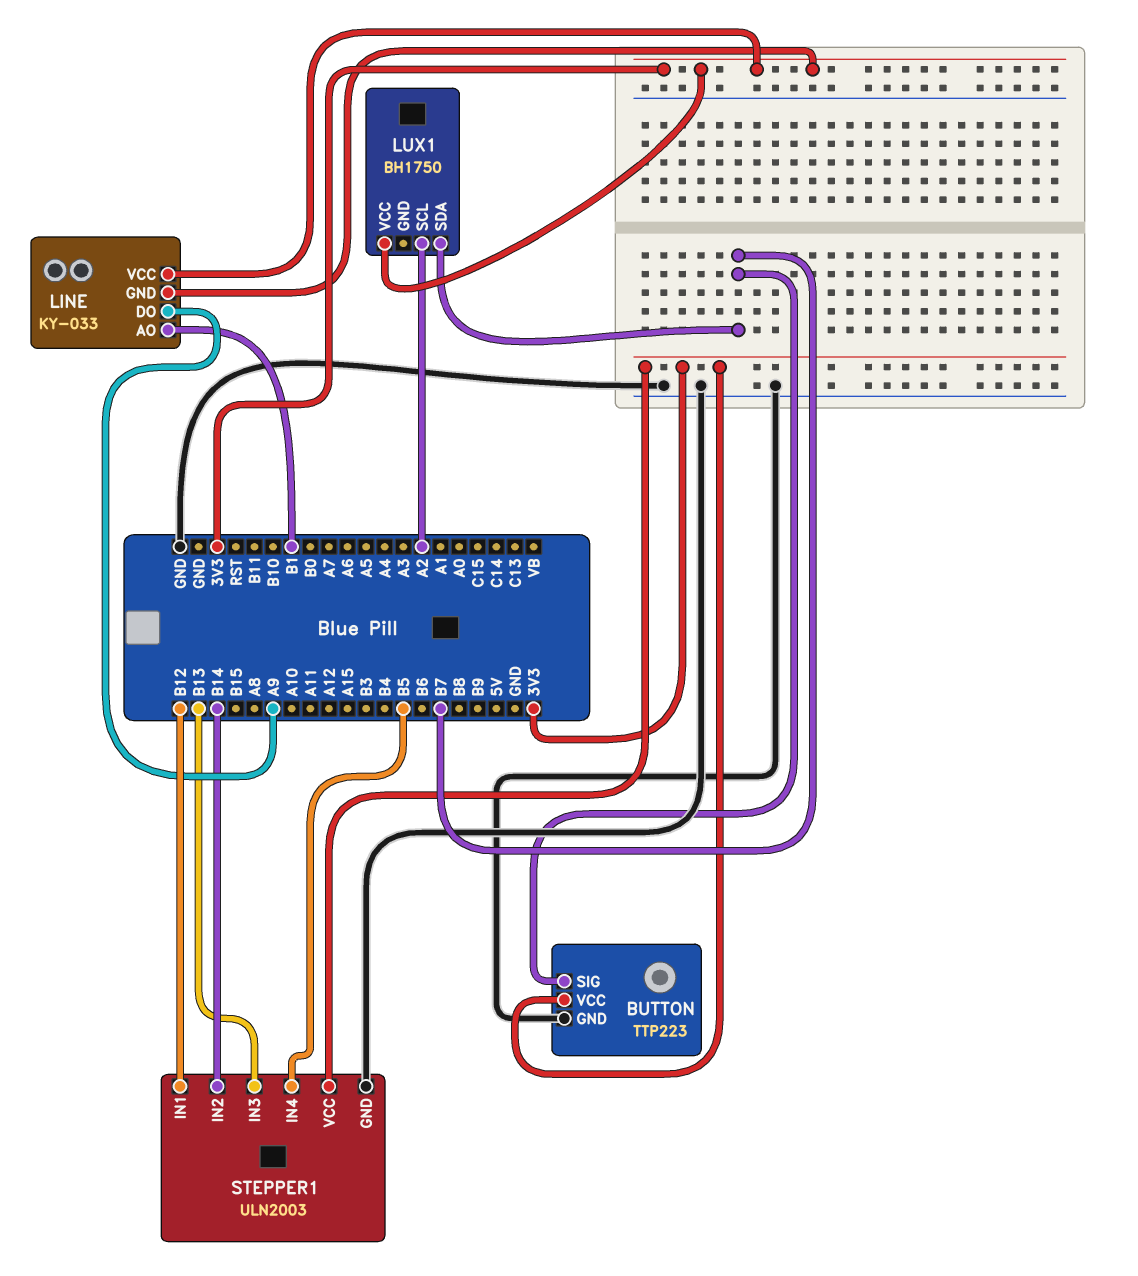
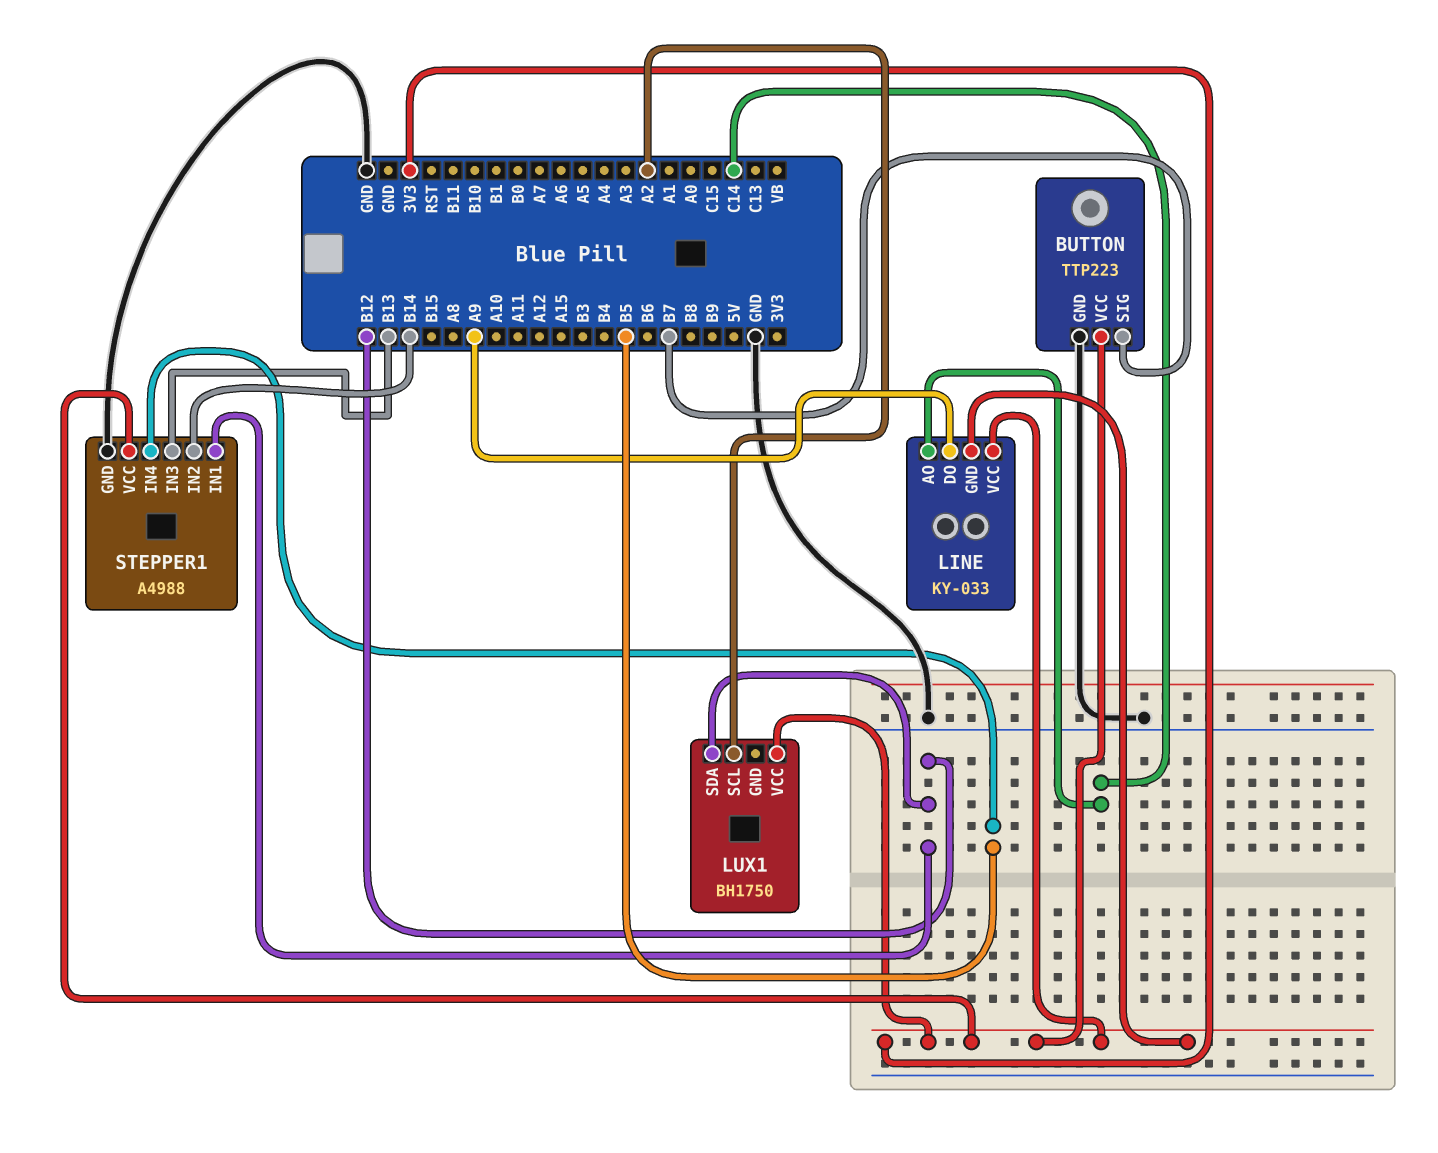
LINE pin AO: B1 -> C14
LUX1 pin SDA: B7 -> B12
STEPPER1: ULN2003 -> A4988

